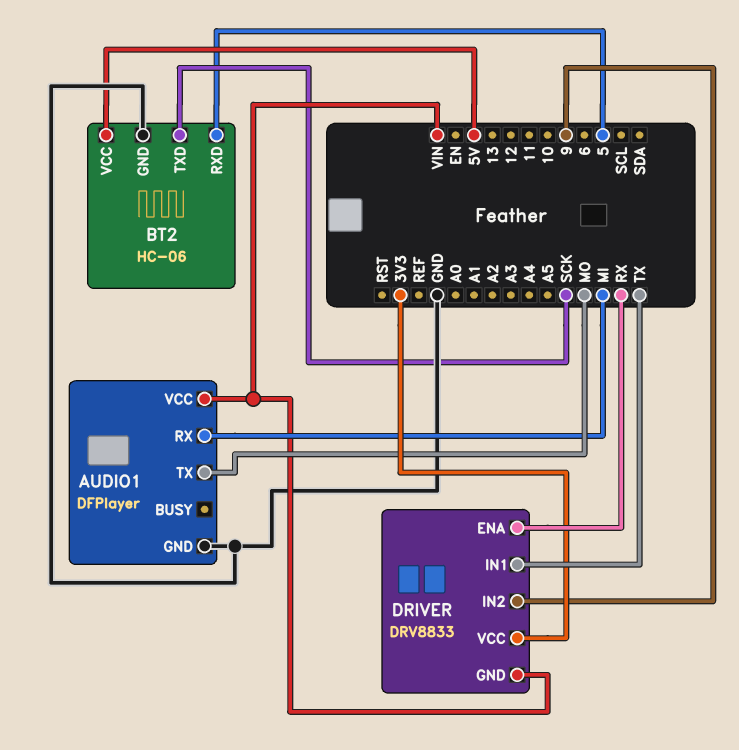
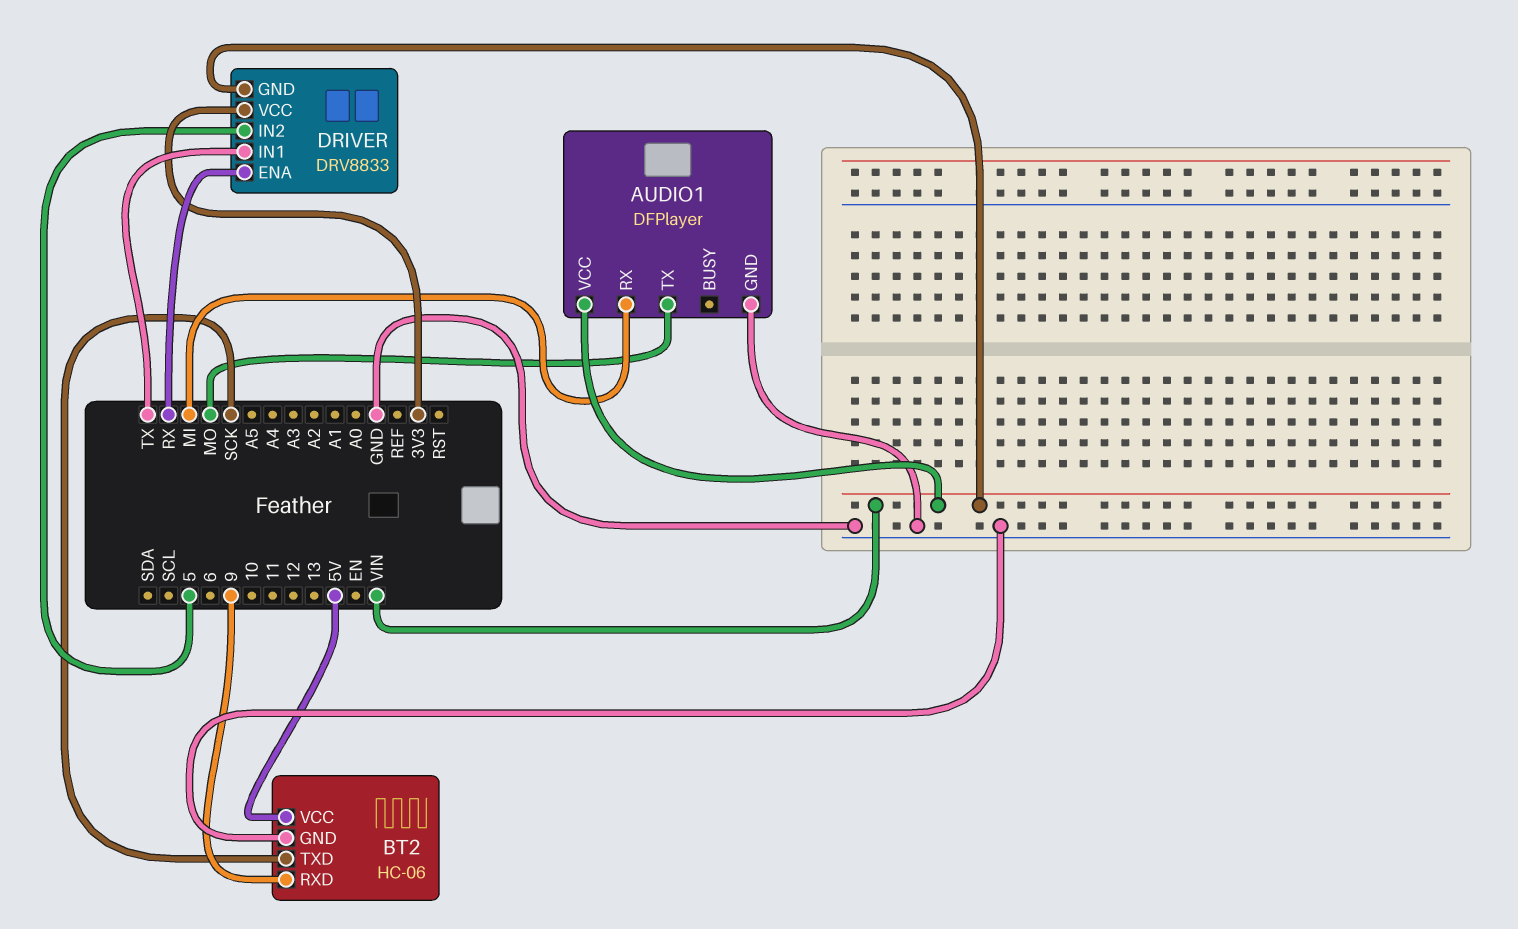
BT2 pin RXD: 5 -> 9
DRIVER pin IN2: 9 -> 5

